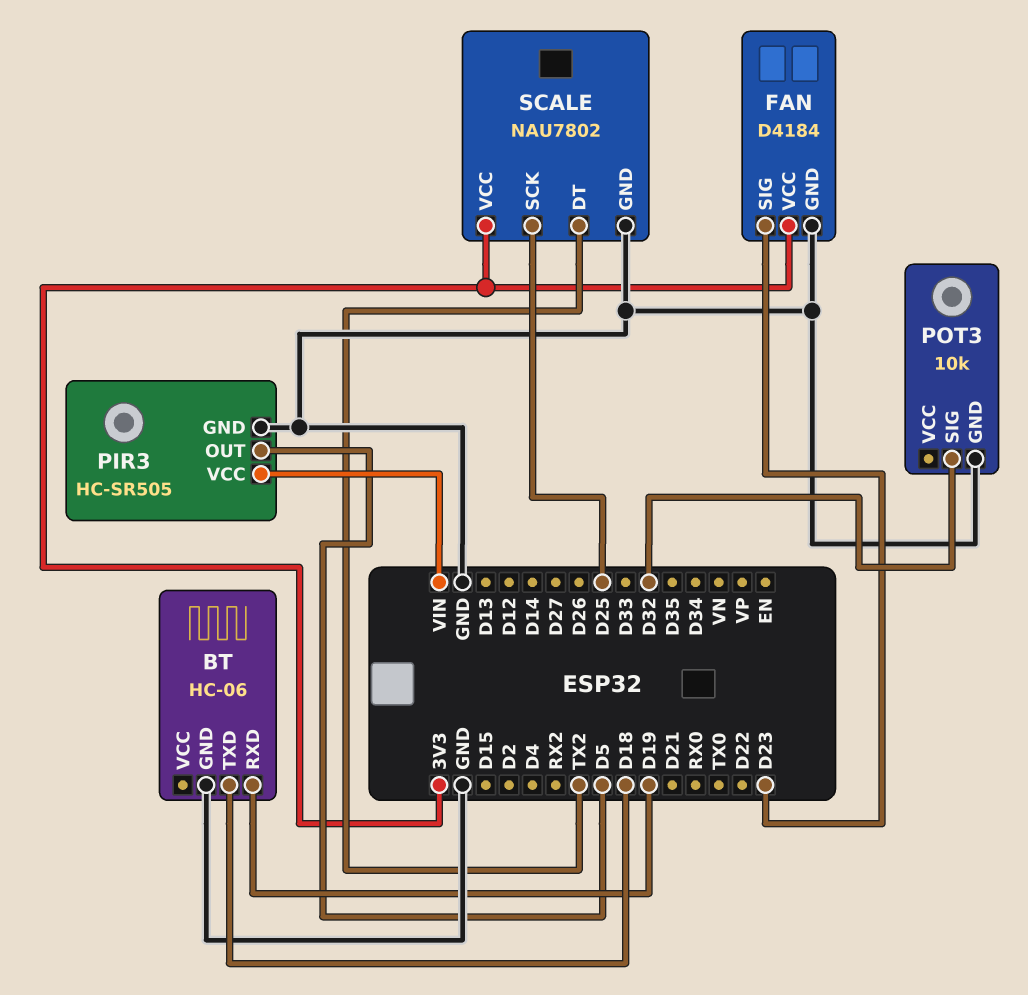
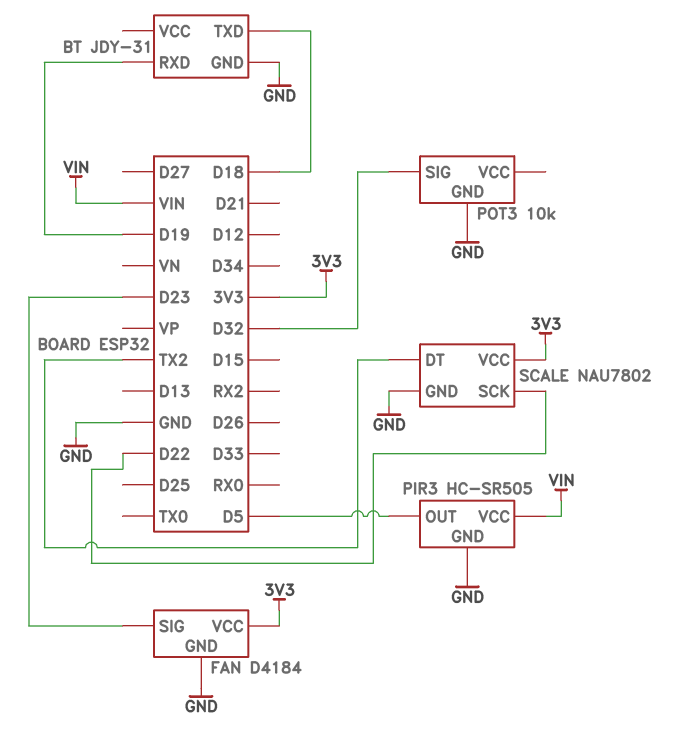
BT: HC-06 -> JDY-31
SCALE pin SCK: D25 -> D22

